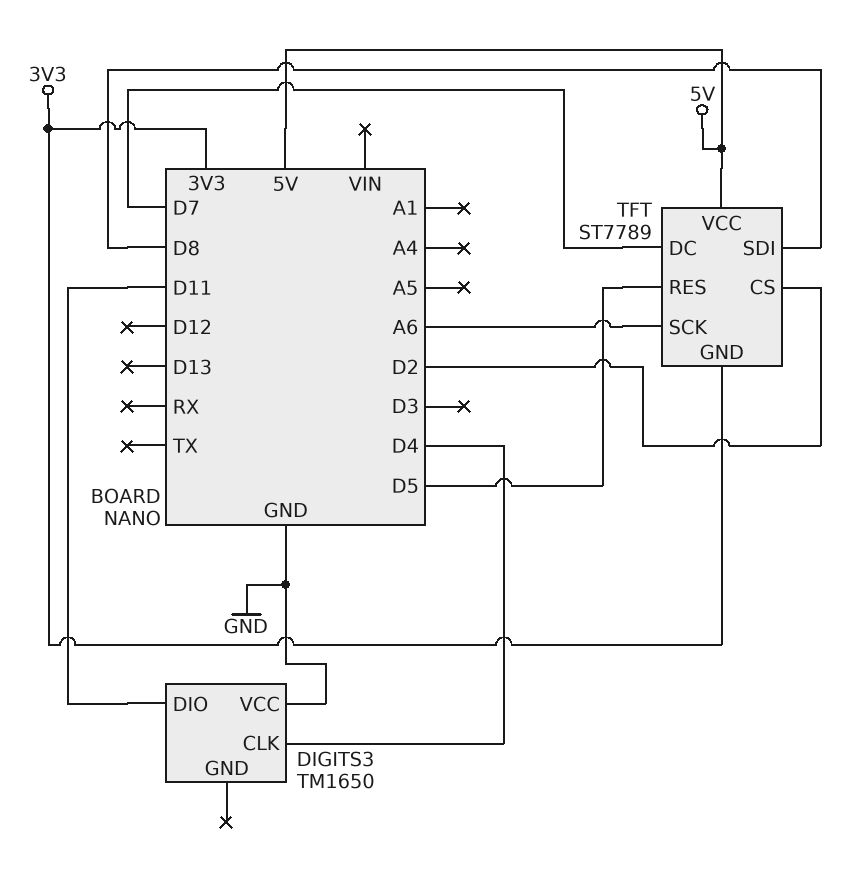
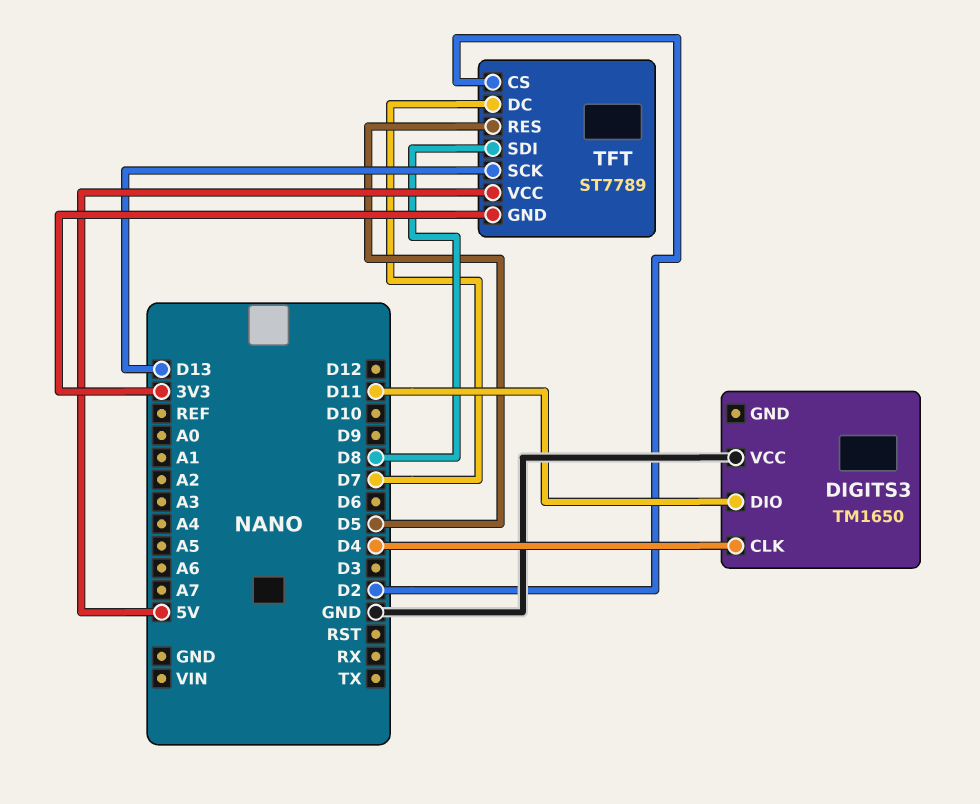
TFT pin SCK: A6 -> D13

